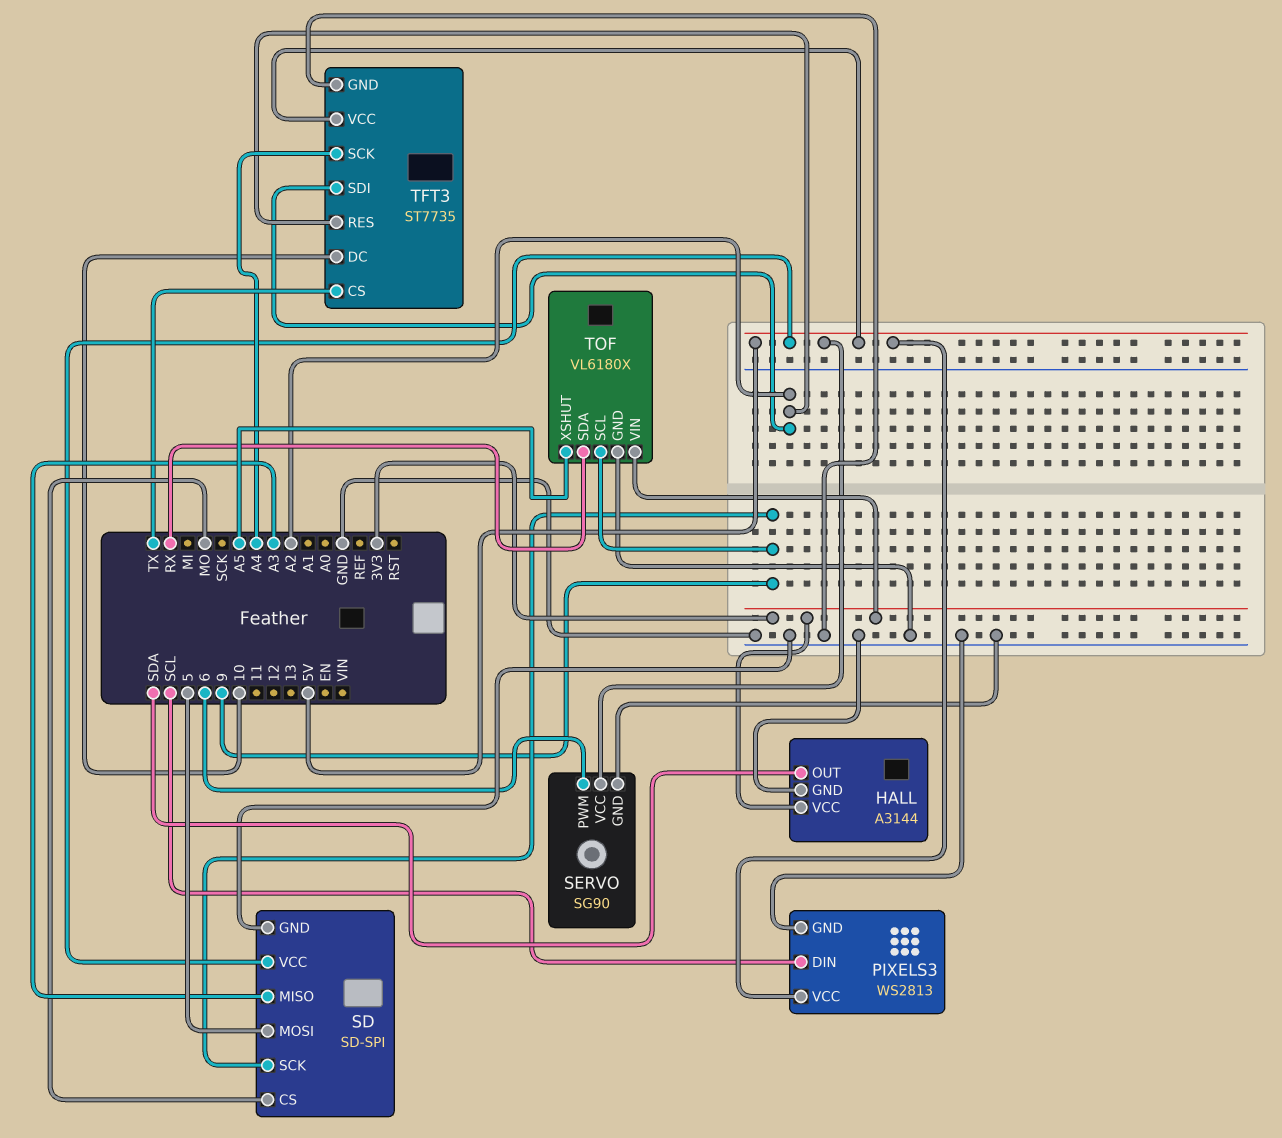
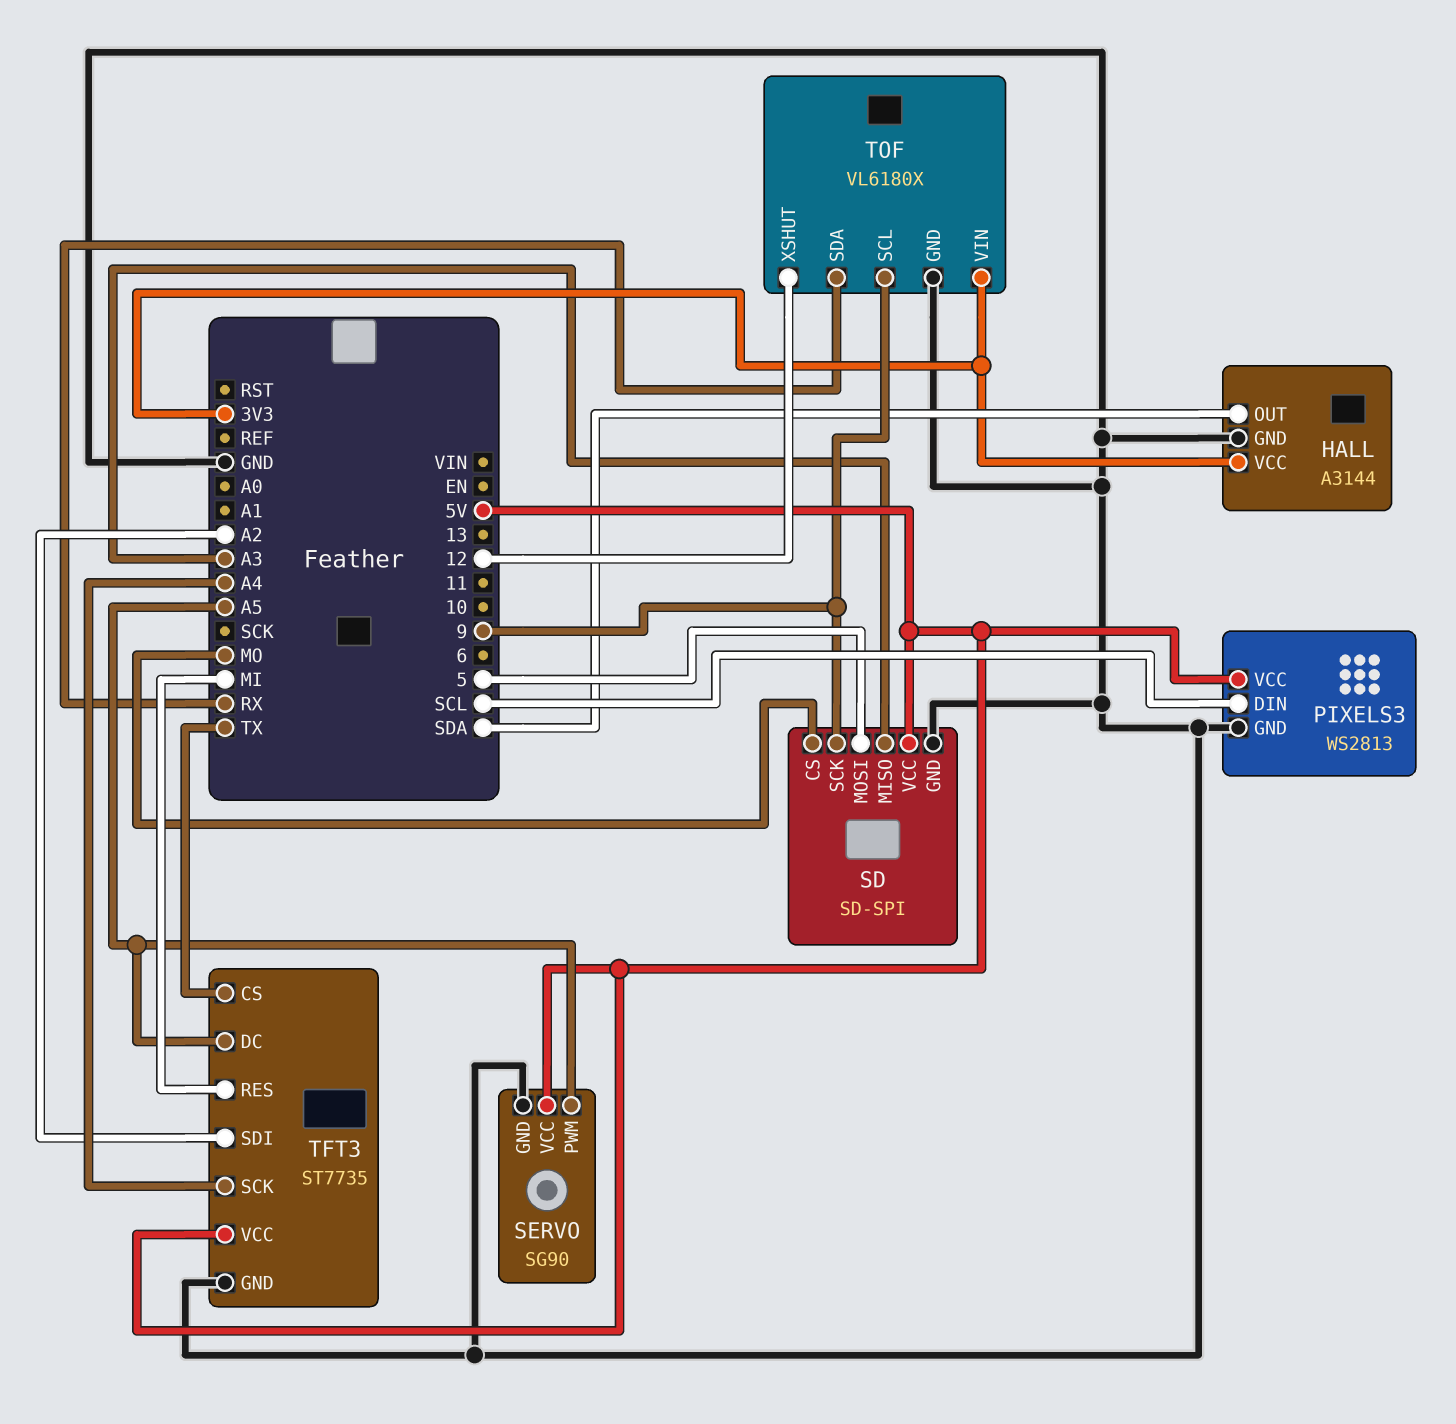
SERVO pin PWM: 6 -> A5
TFT3 pin DC: 10 -> A5
TFT3 pin RES: A2 -> MI
TOF pin XSHUT: A5 -> 12

